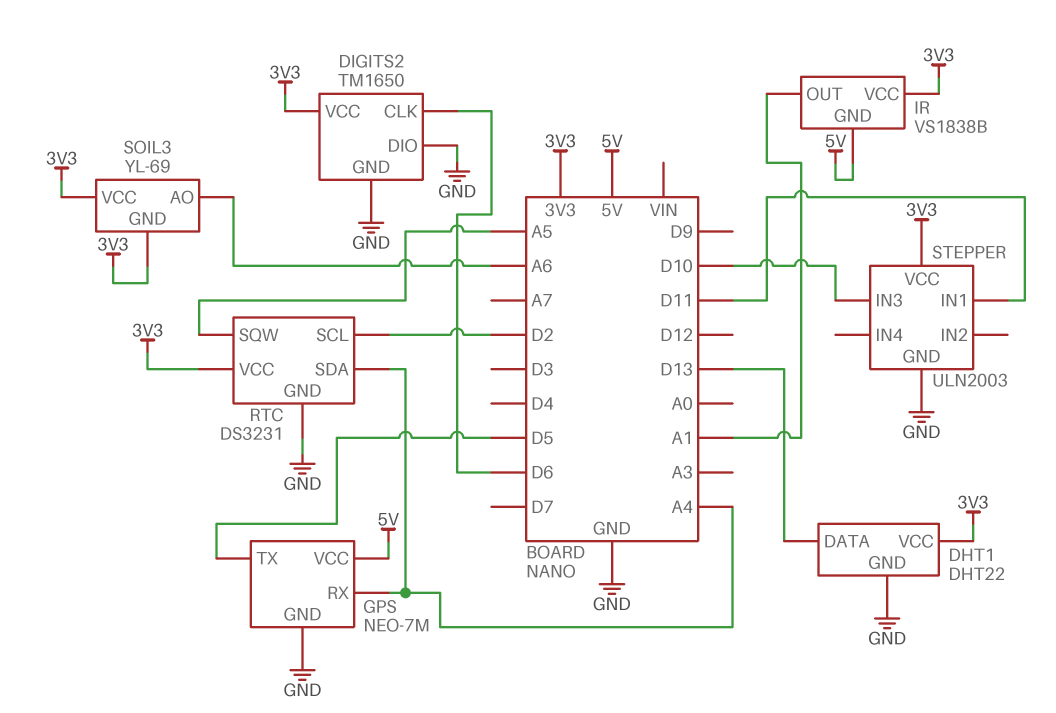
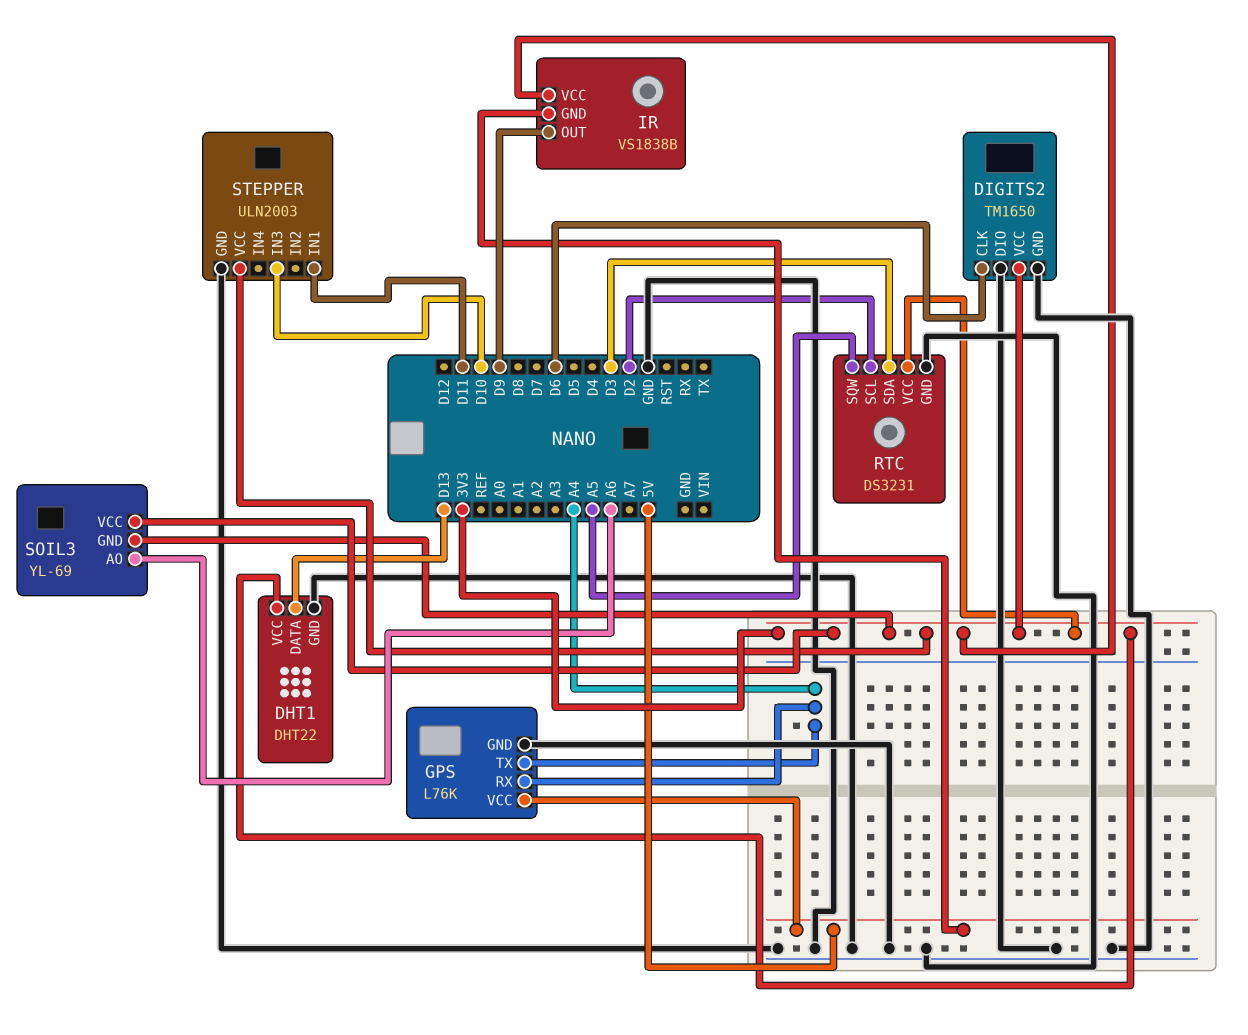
GPS: NEO-7M -> L76K
GPS pin TX: D5 -> A4
IR pin OUT: A1 -> D9
RTC pin SDA: A4 -> D3

